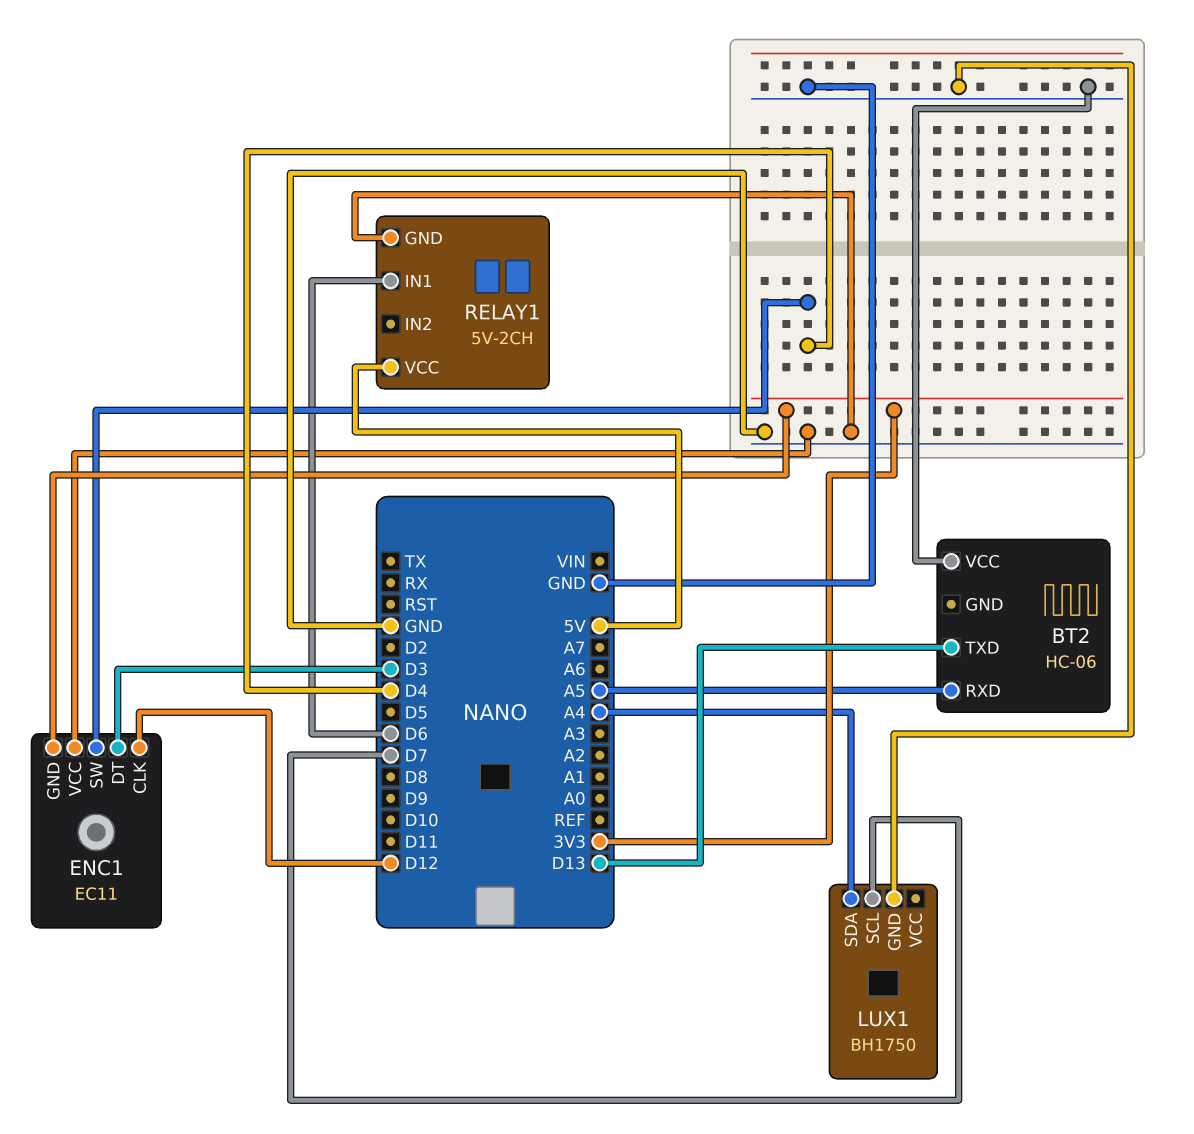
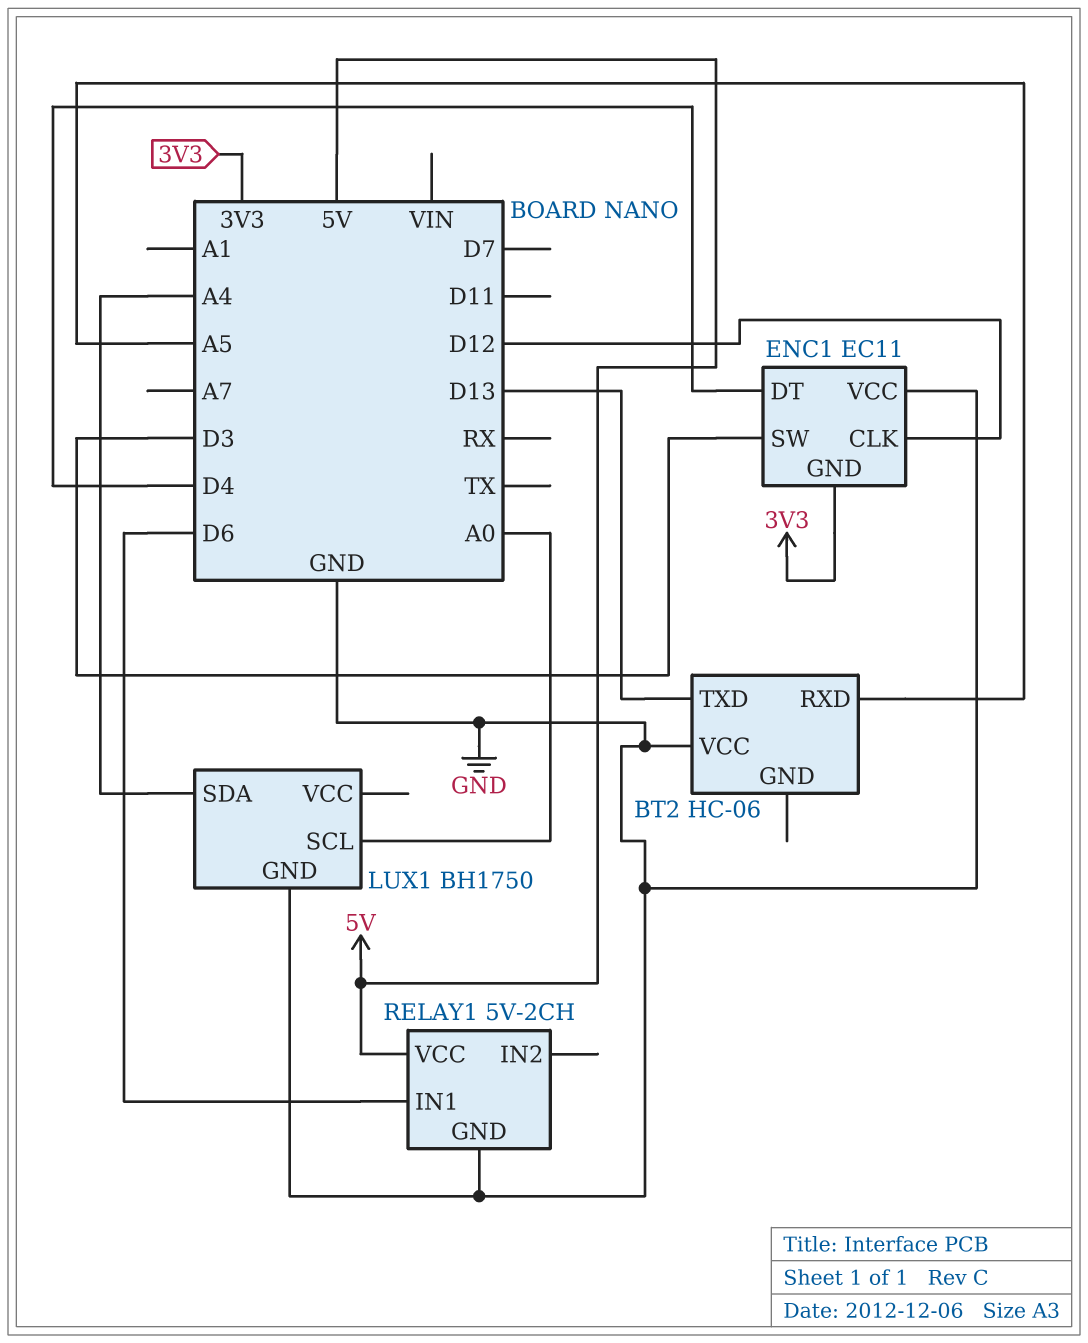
ENC1 pin DT: D3 -> D4
ENC1 pin SW: D4 -> D3
LUX1 pin SCL: D7 -> A0

